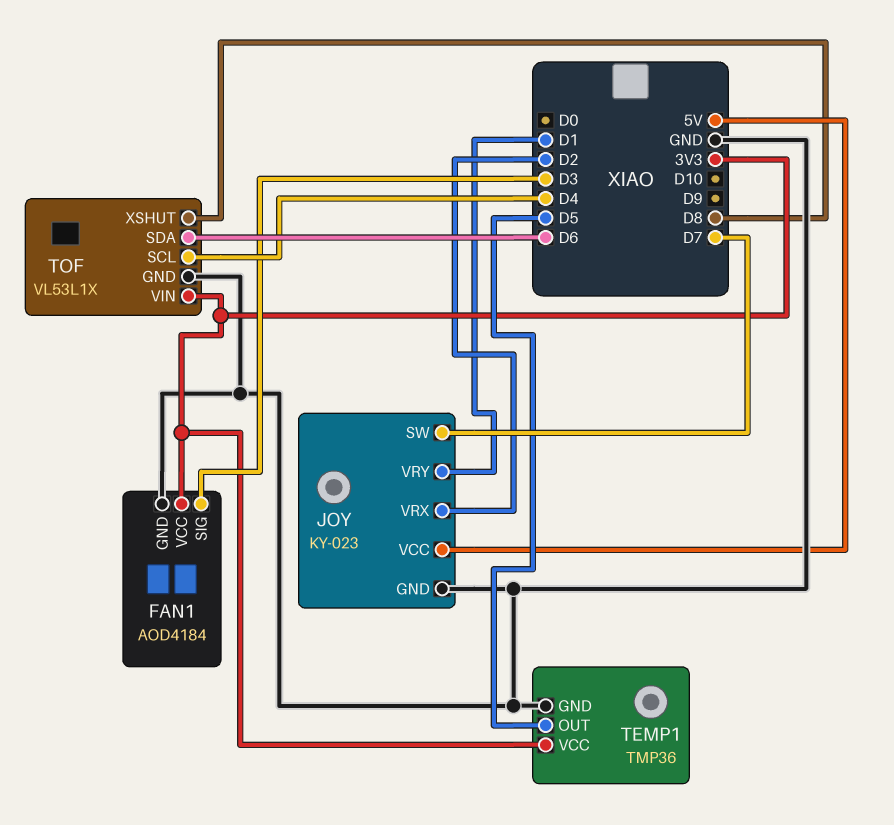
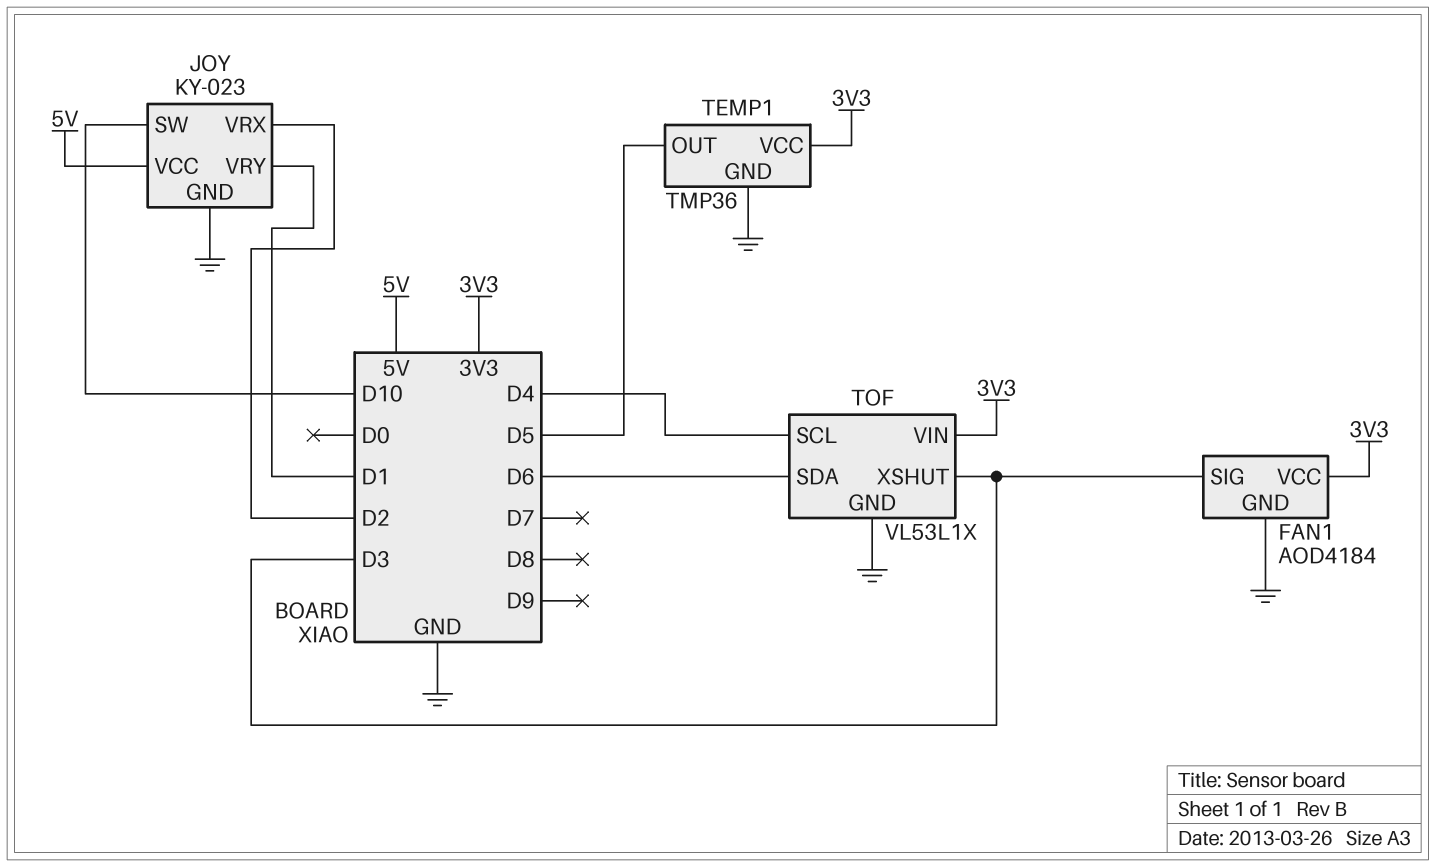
JOY pin SW: D7 -> D10
TOF pin XSHUT: D8 -> D3

